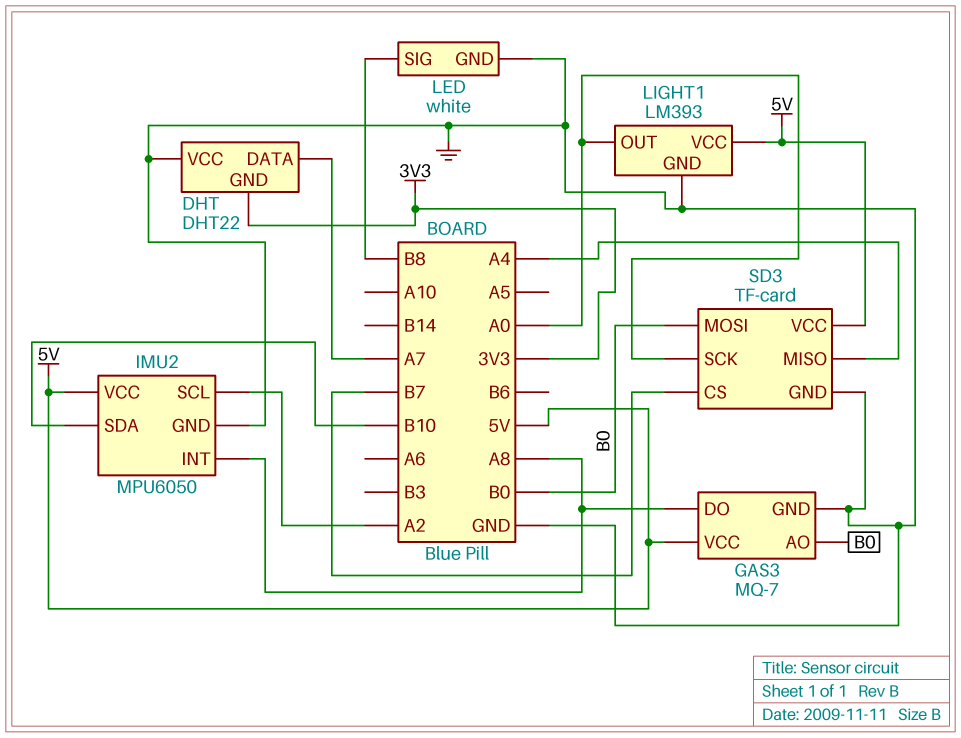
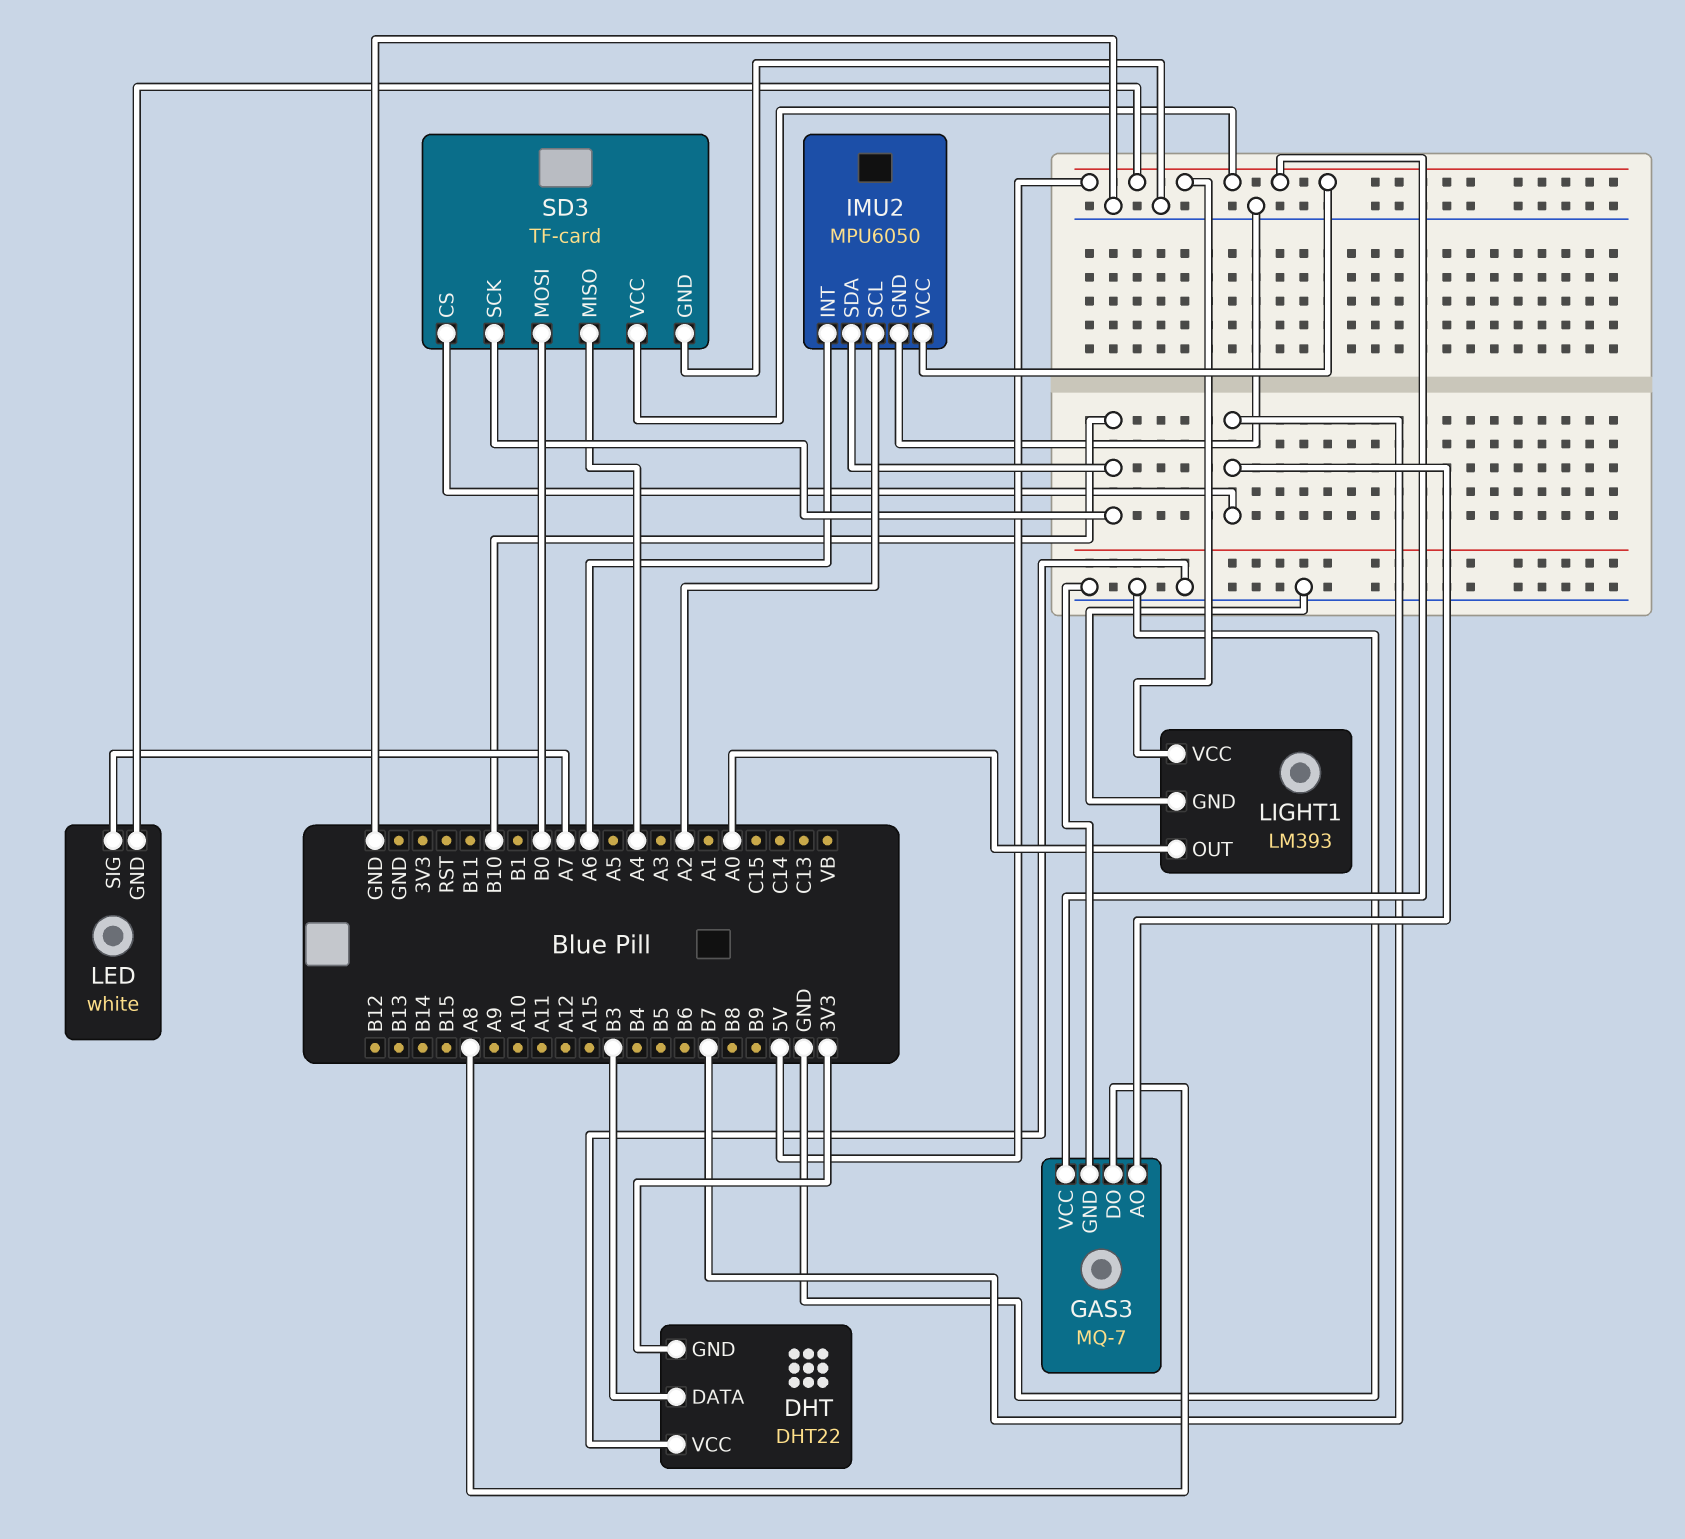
DHT pin DATA: A7 -> B3
GAS3 pin AO: B0 -> B7
IMU2 pin INT: A8 -> A6
LED pin GND: GND -> 5V
LED pin SIG: B8 -> A7
SD3 pin SCK: A0 -> B10

